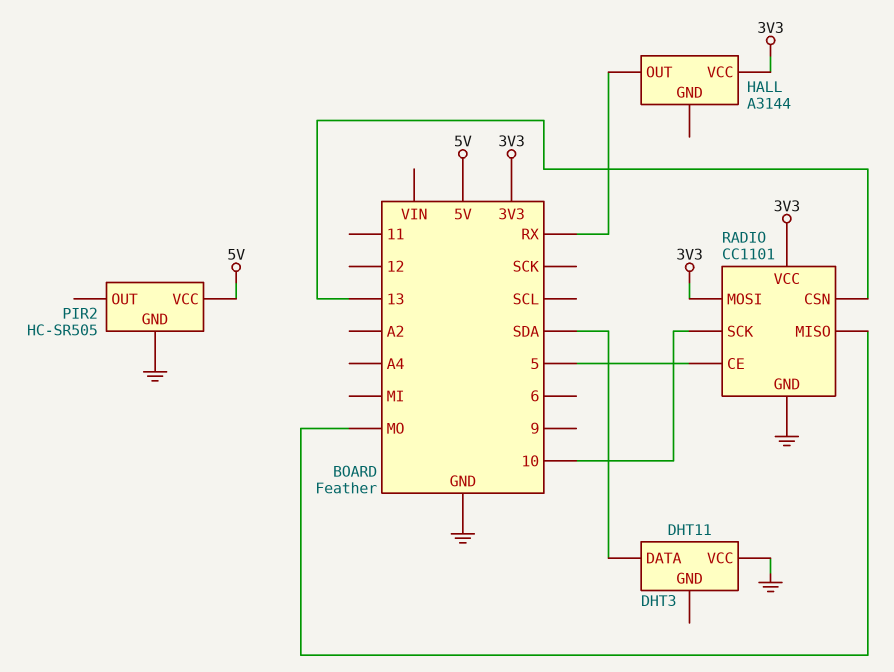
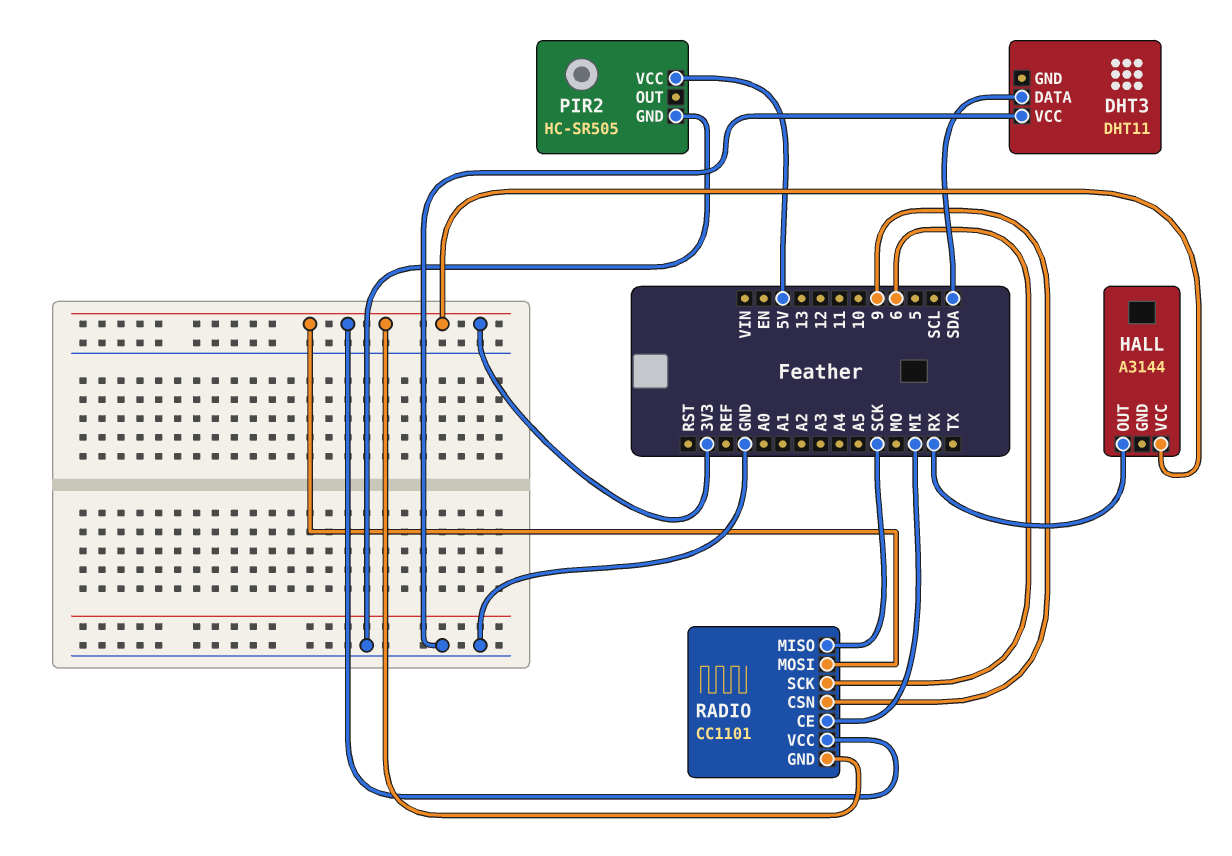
RADIO pin CE: 5 -> MI
RADIO pin CSN: 13 -> 9
RADIO pin GND: GND -> 3V3
RADIO pin MISO: MO -> SCK
RADIO pin SCK: 10 -> 6

